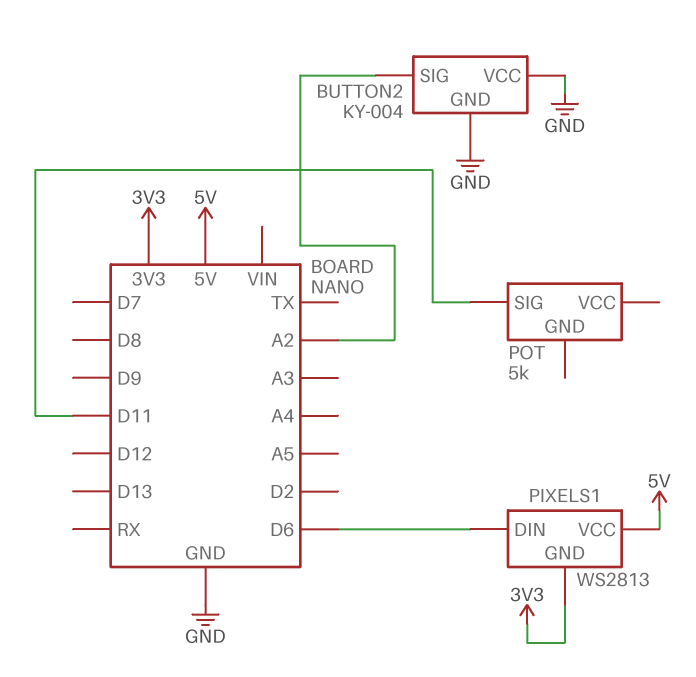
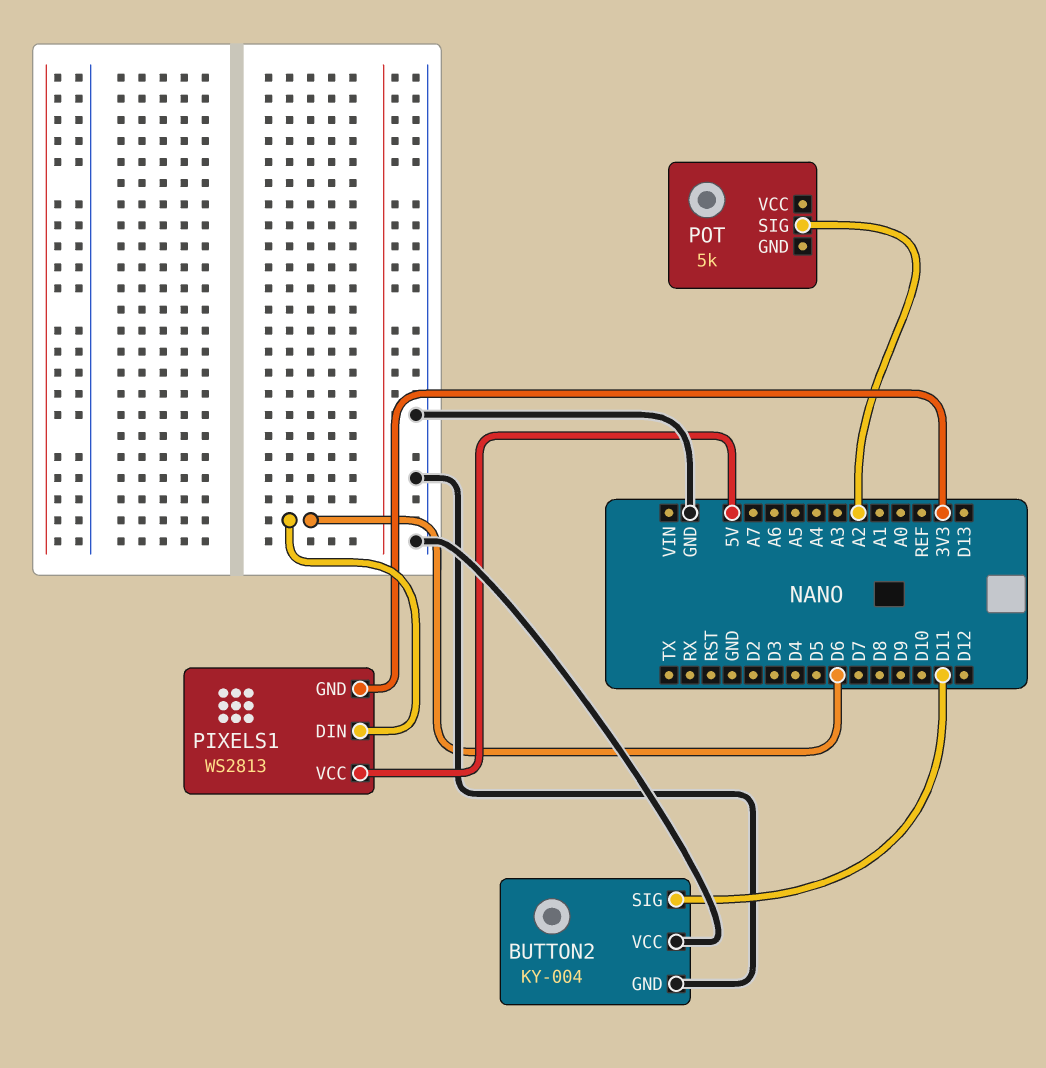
BUTTON2 pin SIG: A2 -> D11
POT pin SIG: D11 -> A2

